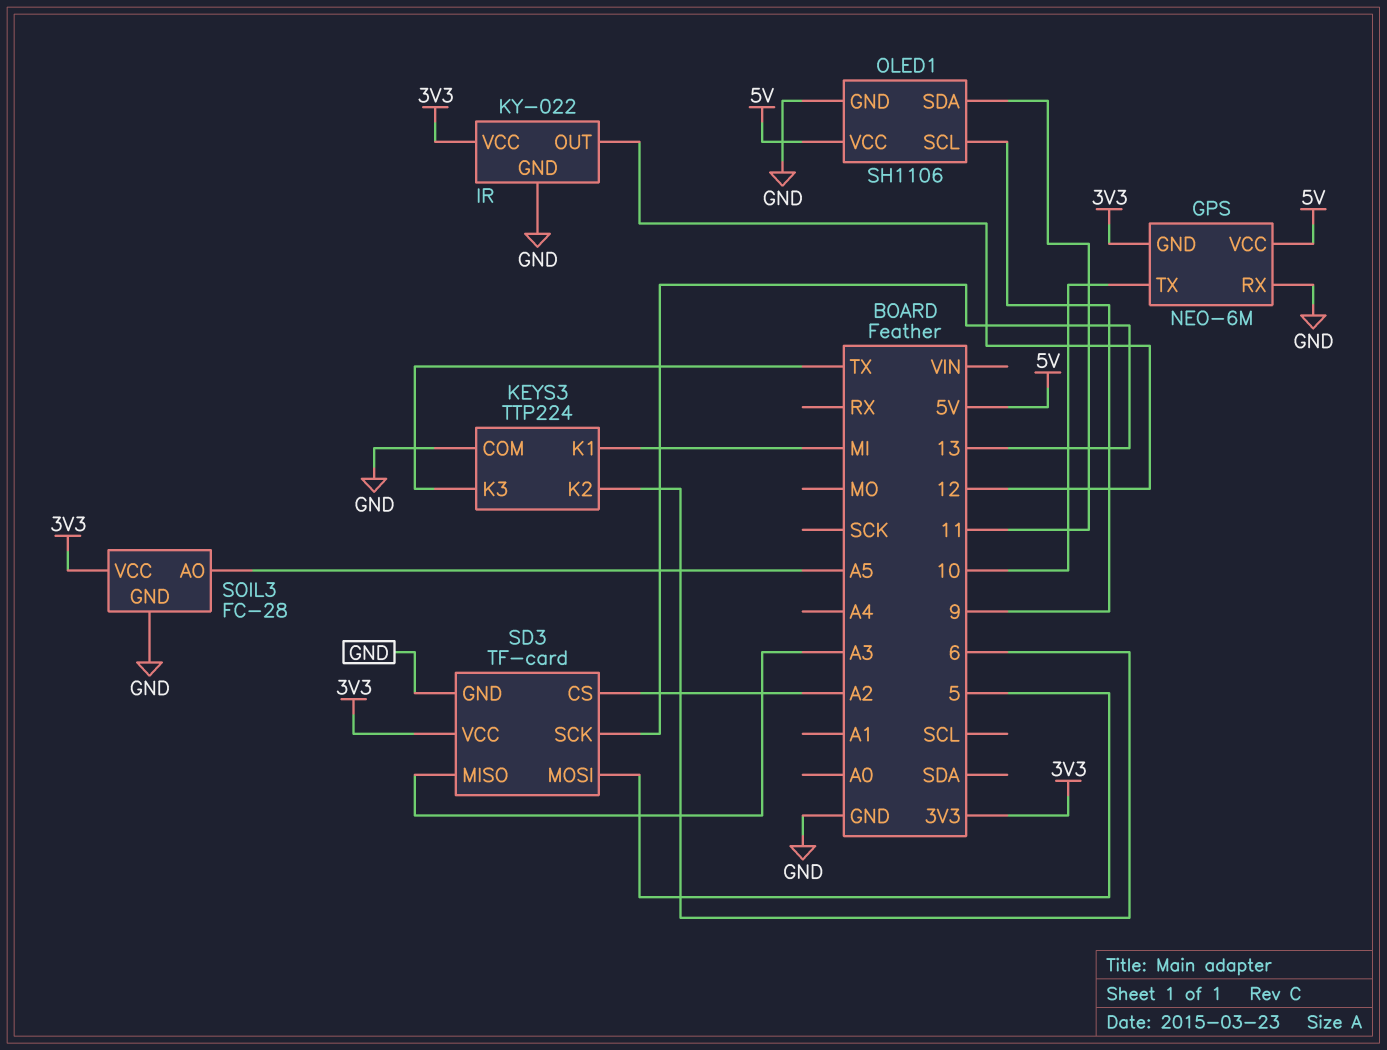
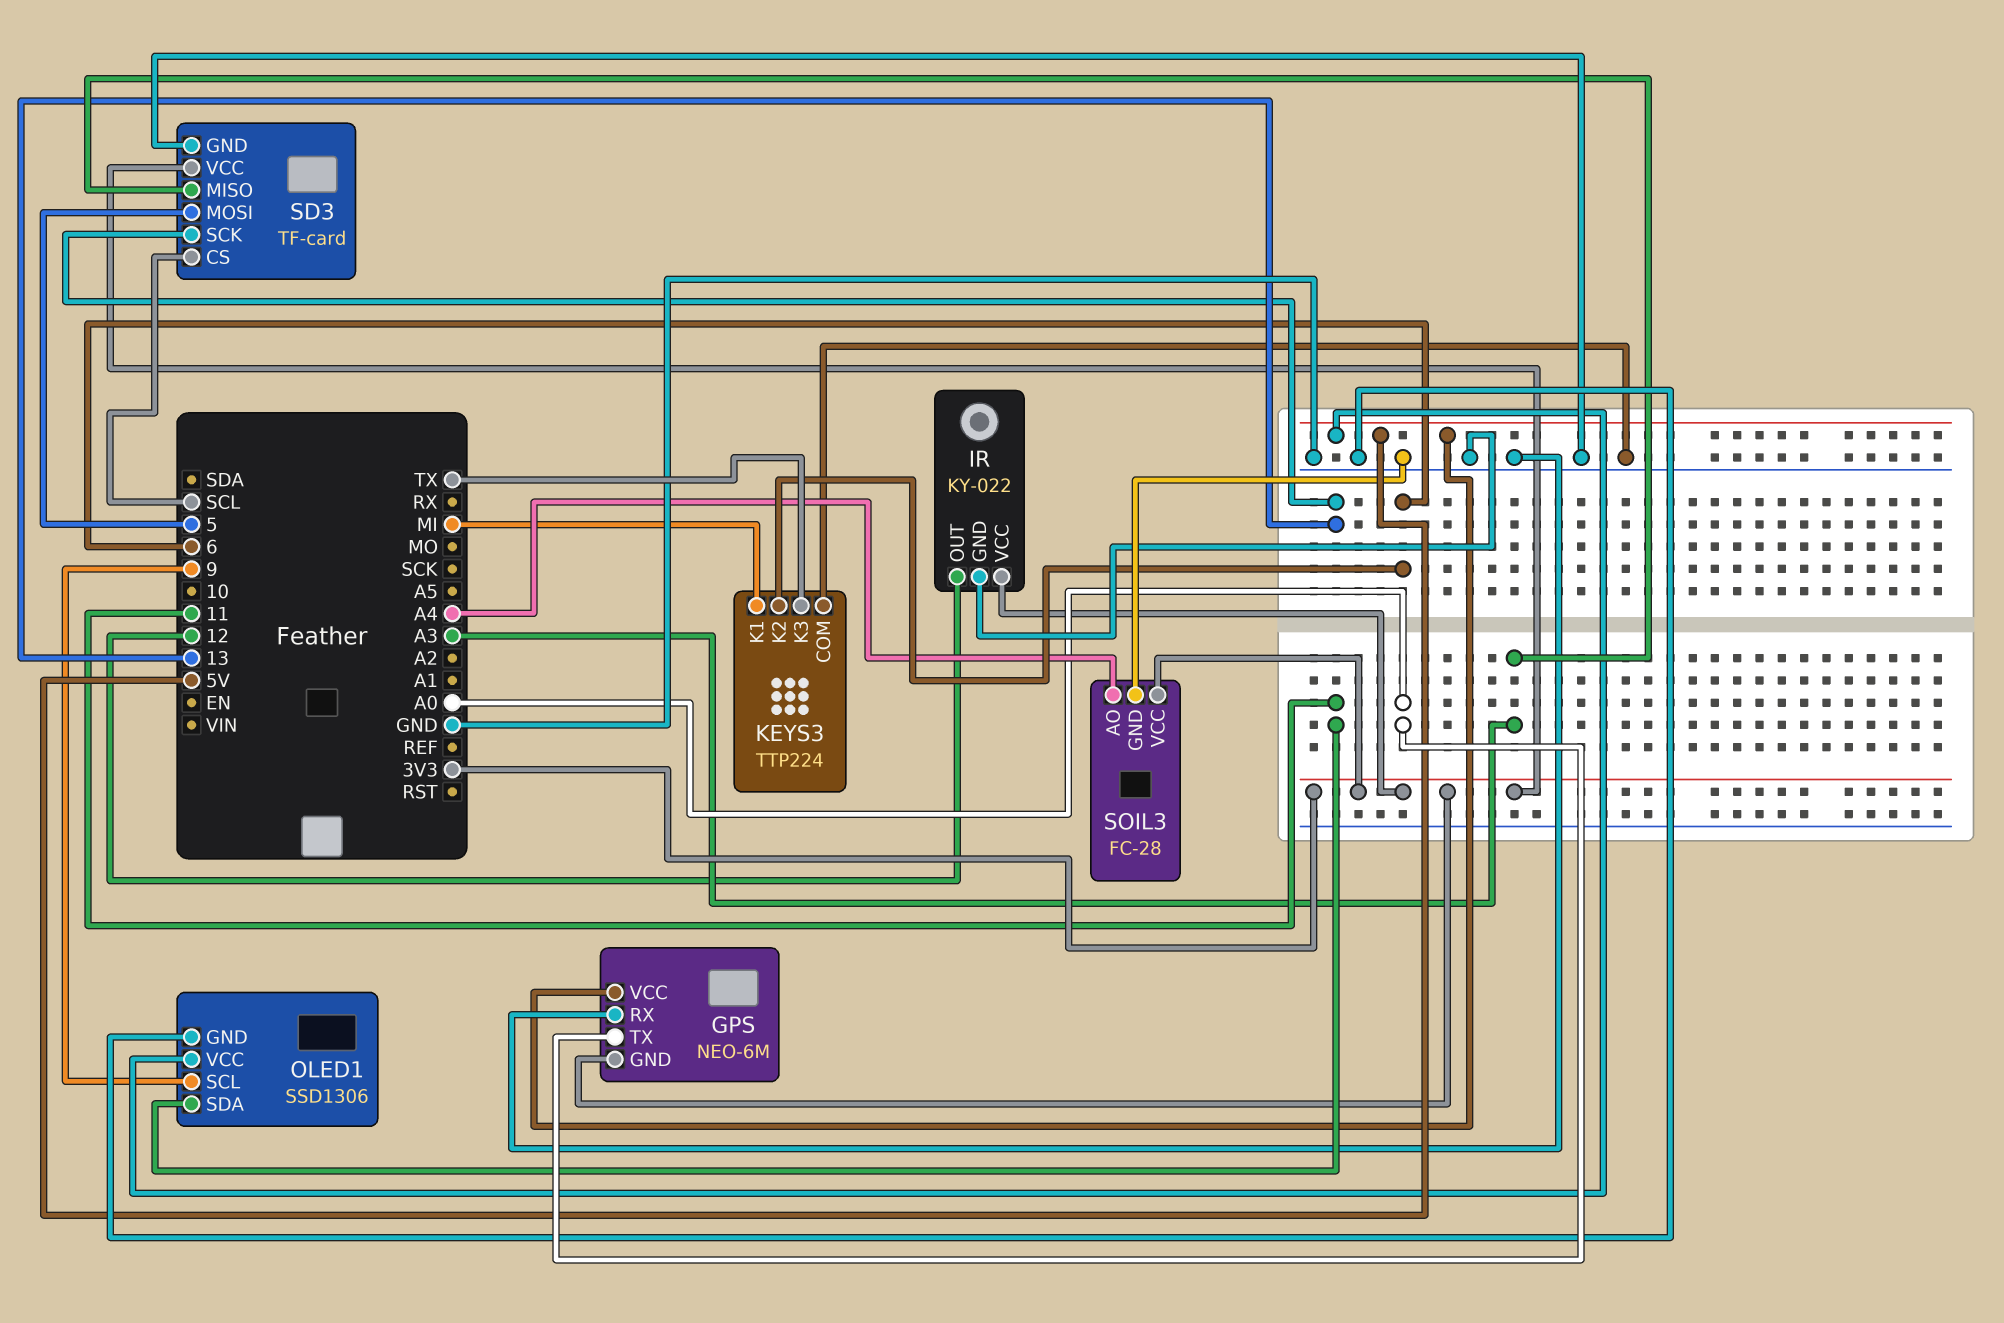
GPS pin TX: 10 -> A0
OLED1: SH1106 -> SSD1306
SD3 pin CS: A2 -> SCL
SOIL3 pin AO: A5 -> A4

